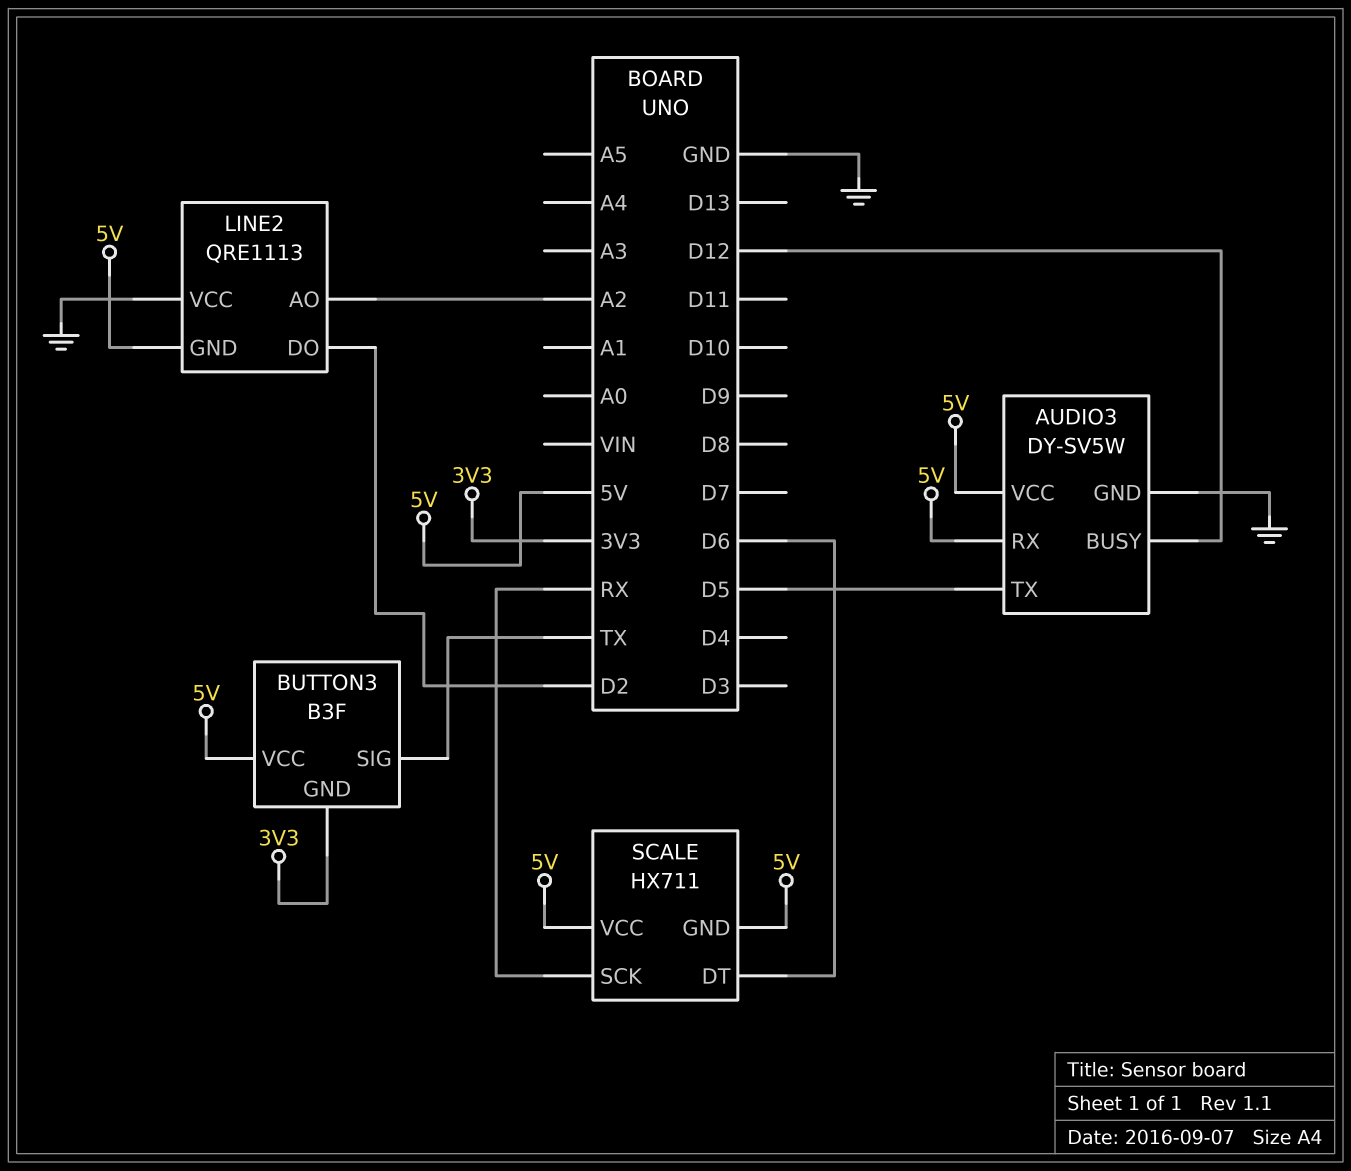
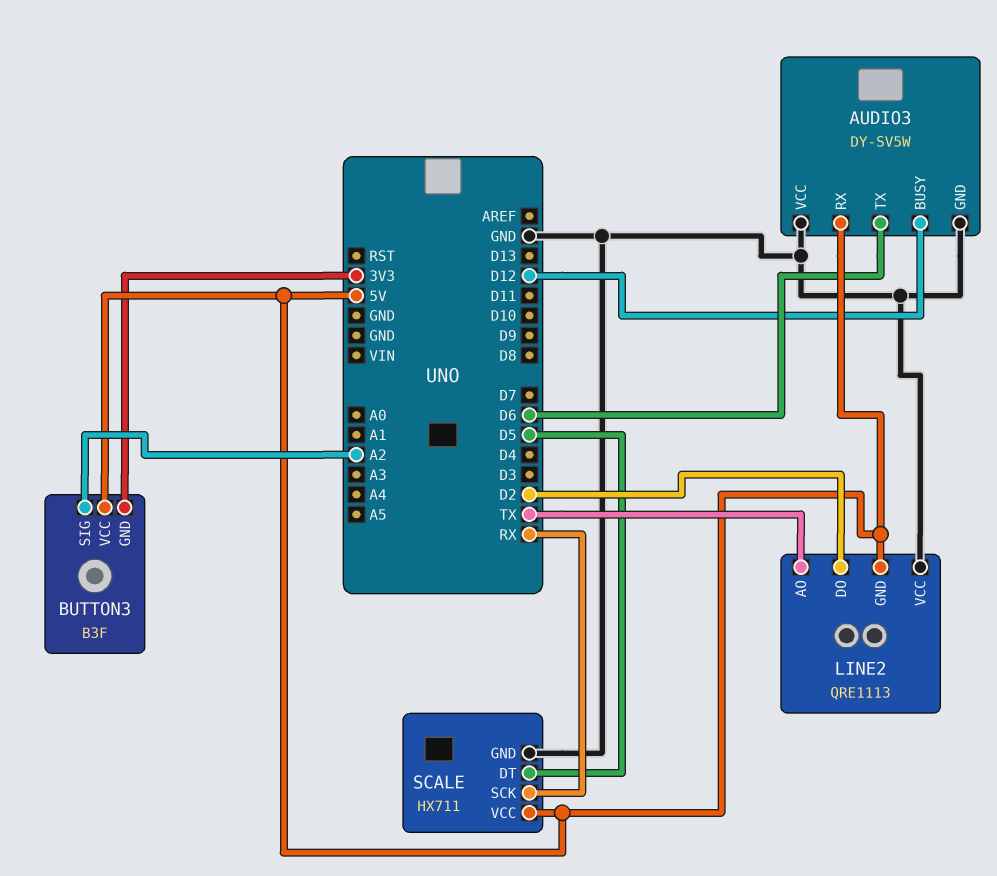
AUDIO3 pin TX: D5 -> D6
AUDIO3 pin VCC: 5V -> GND
BUTTON3 pin SIG: TX -> A2
LINE2 pin AO: A2 -> TX
SCALE pin DT: D6 -> D5
SCALE pin GND: 5V -> GND

